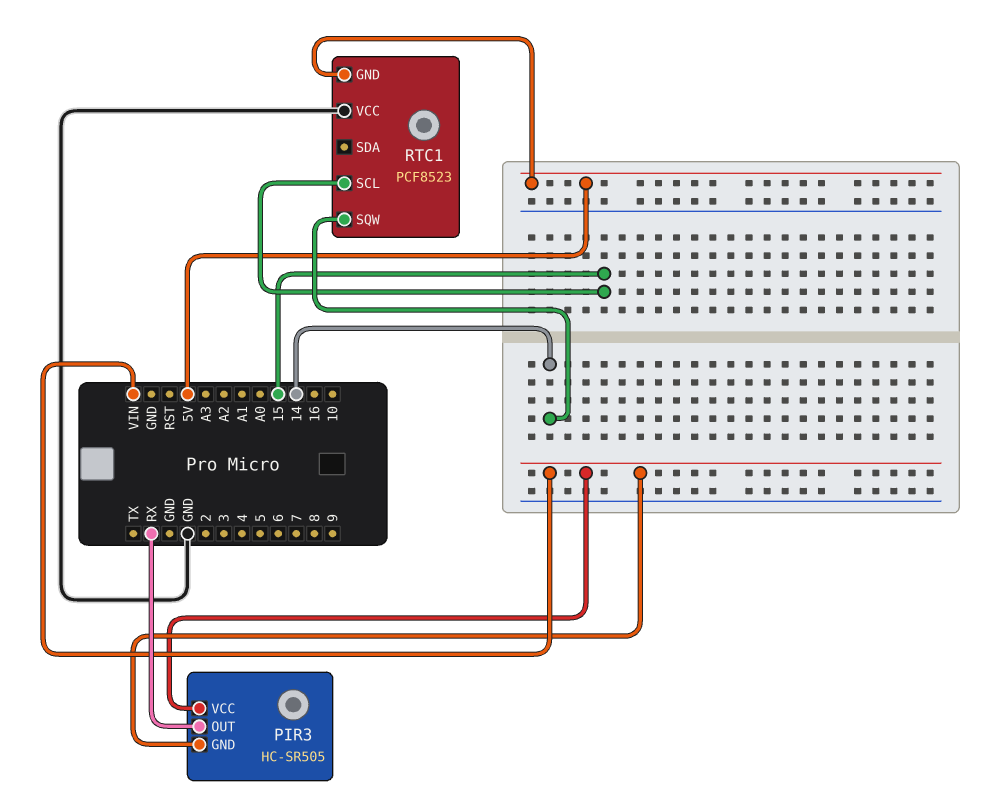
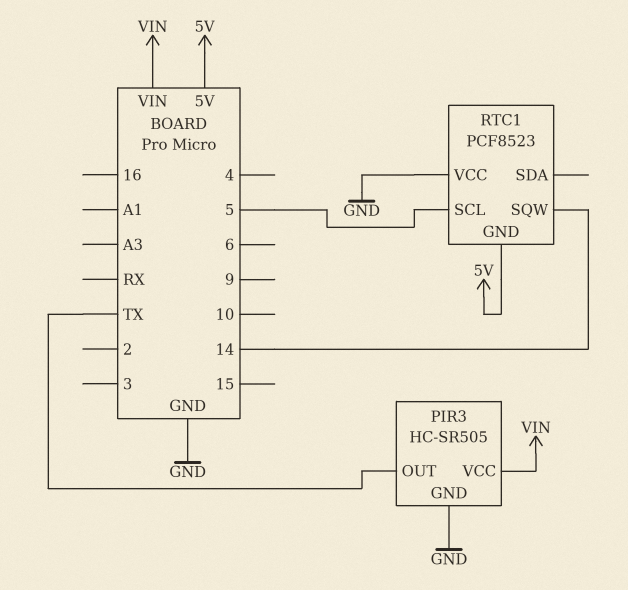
PIR3 pin GND: VIN -> GND
PIR3 pin OUT: RX -> TX
RTC1 pin SCL: 15 -> 5

